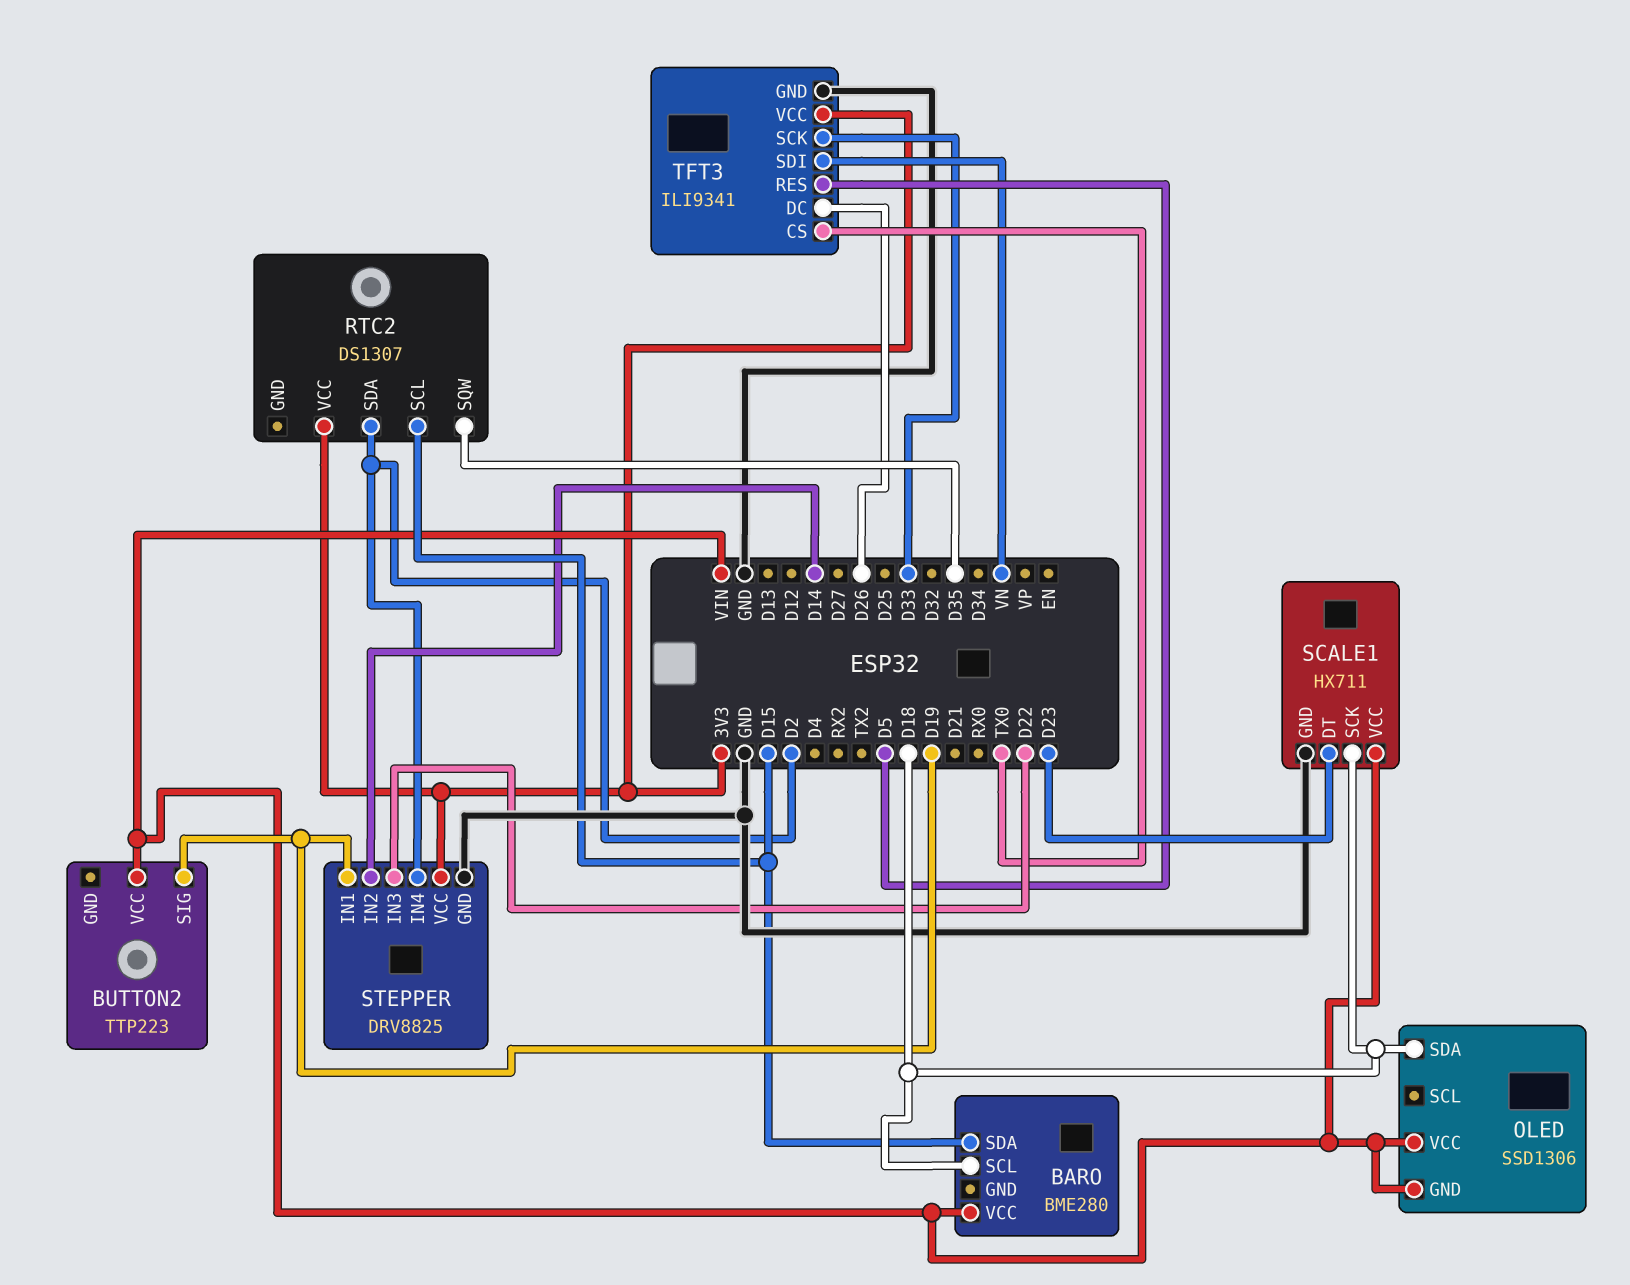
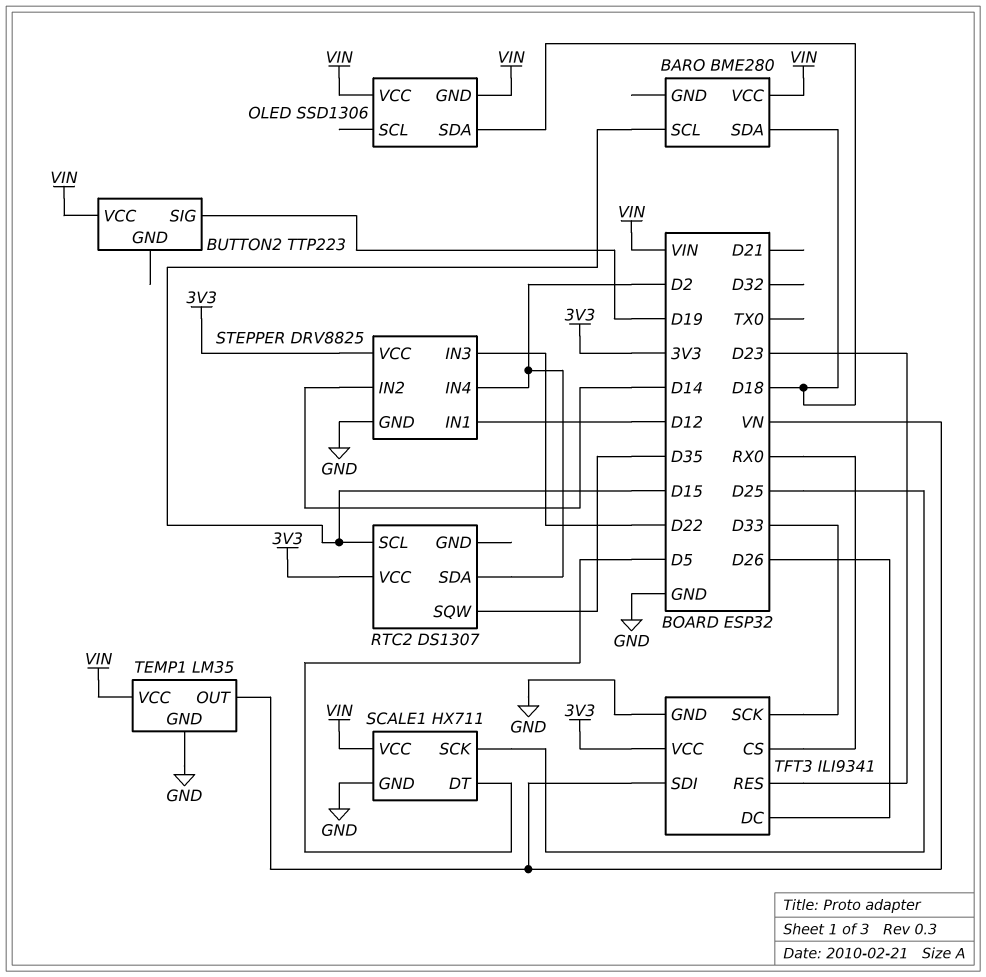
BARO pin SCL: D18 -> D15
BARO pin SDA: D15 -> D18
SCALE1 pin DT: D23 -> D5
SCALE1 pin SCK: D18 -> D25
STEPPER pin IN1: D19 -> D12
TEMP1: none -> LM35
TEMP1 pin GND: none -> GND
TEMP1 pin OUT: none -> VN
TEMP1 pin VCC: none -> VIN
TFT3 pin CS: TX0 -> RX0
TFT3 pin RES: D5 -> D23

